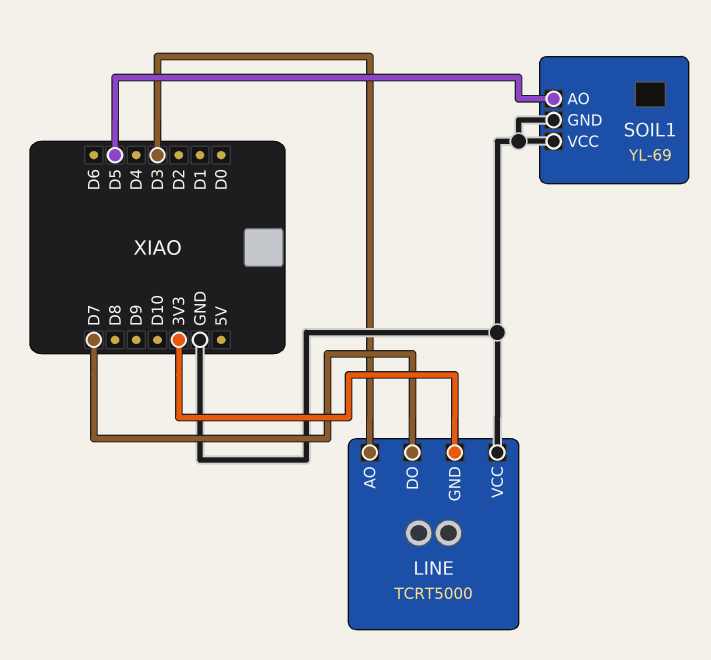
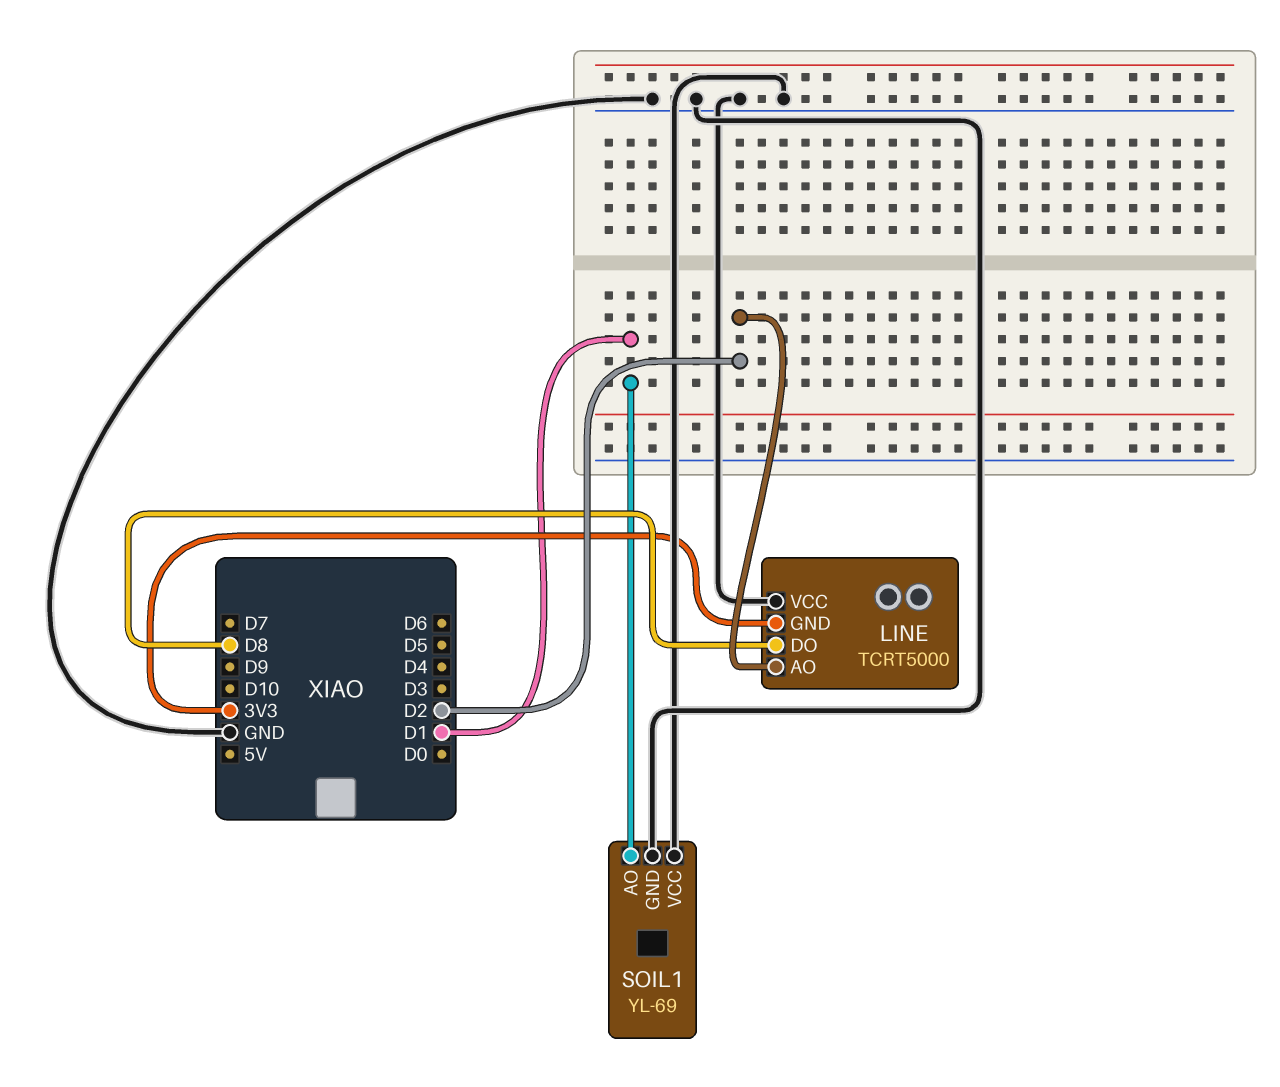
LINE pin AO: D3 -> D2
LINE pin DO: D7 -> D8
SOIL1 pin AO: D5 -> D1

